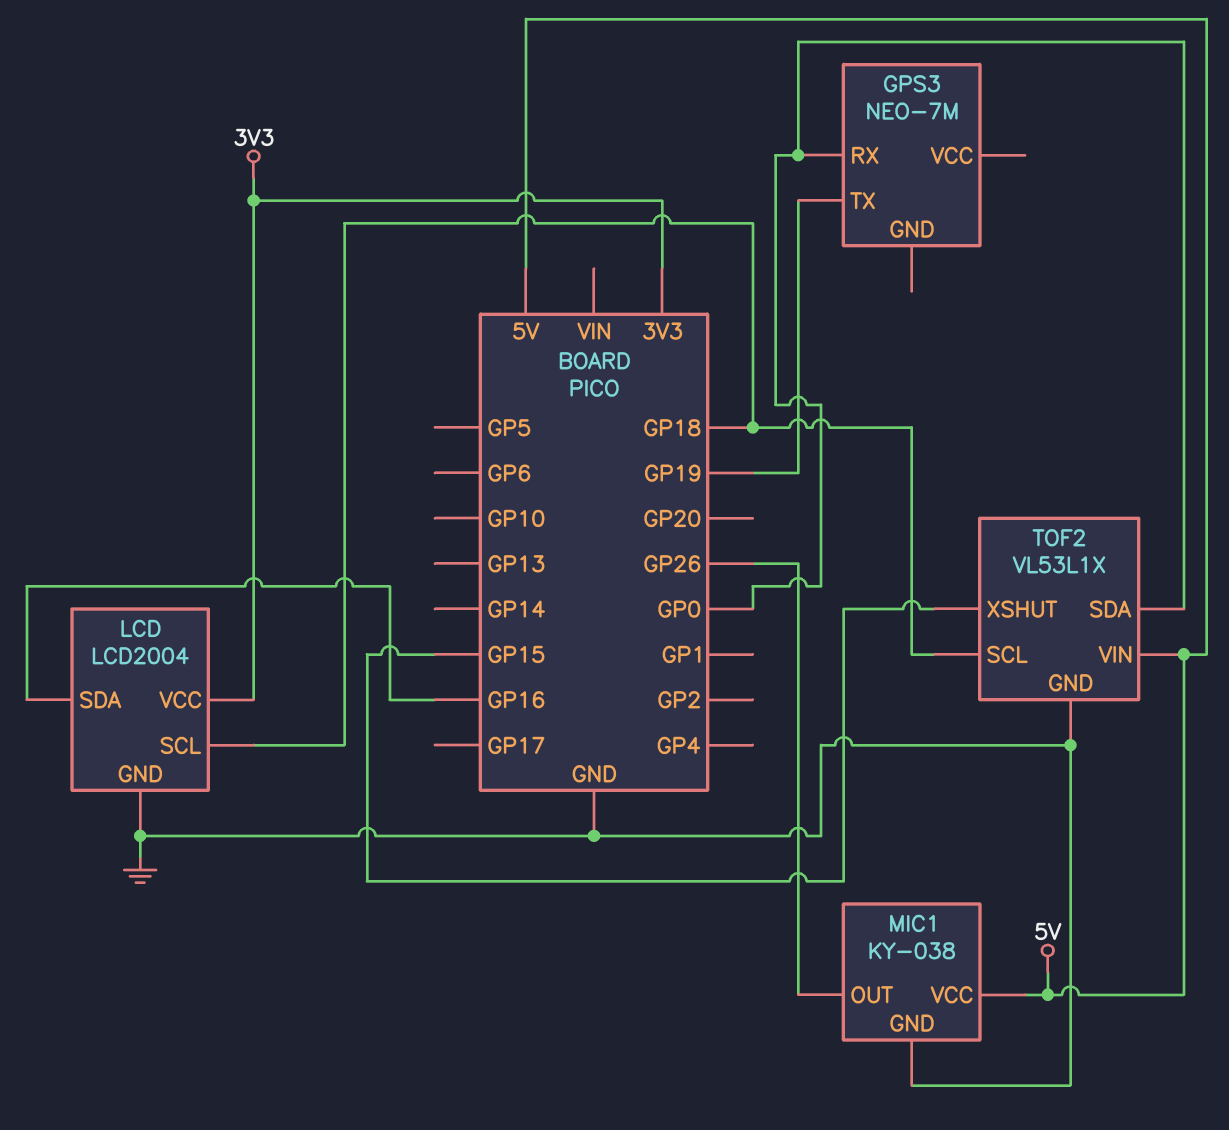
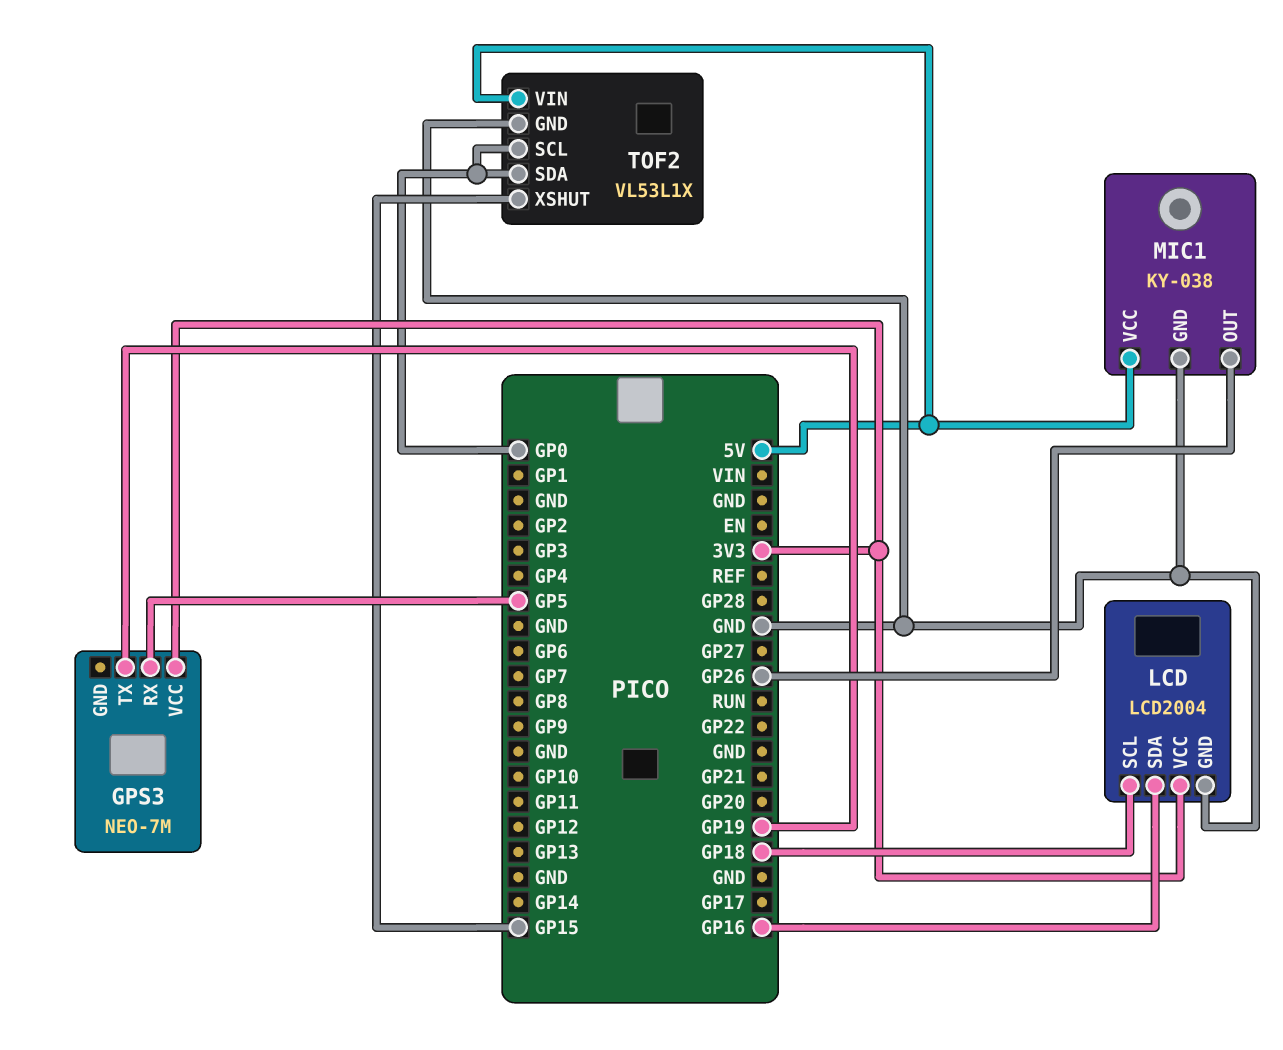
GPS3 pin RX: GP0 -> GP5
GPS3 pin VCC: none -> 3V3
TOF2 pin SCL: GP18 -> GP0

